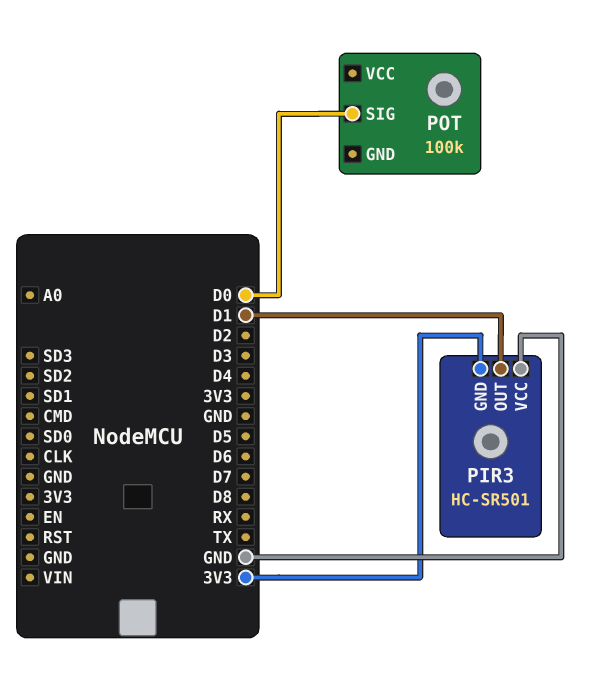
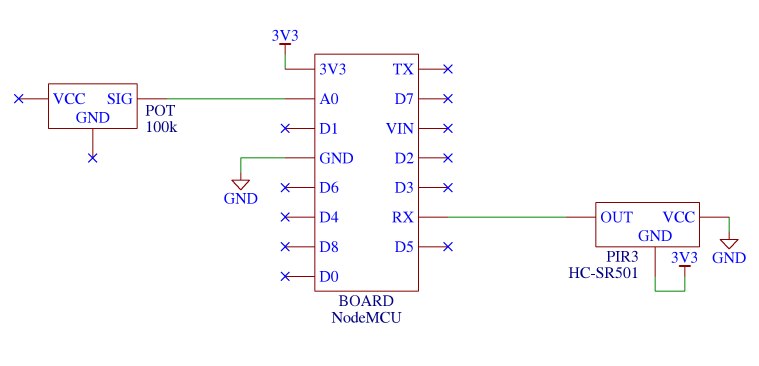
PIR3 pin OUT: D1 -> RX
POT pin SIG: D0 -> A0

